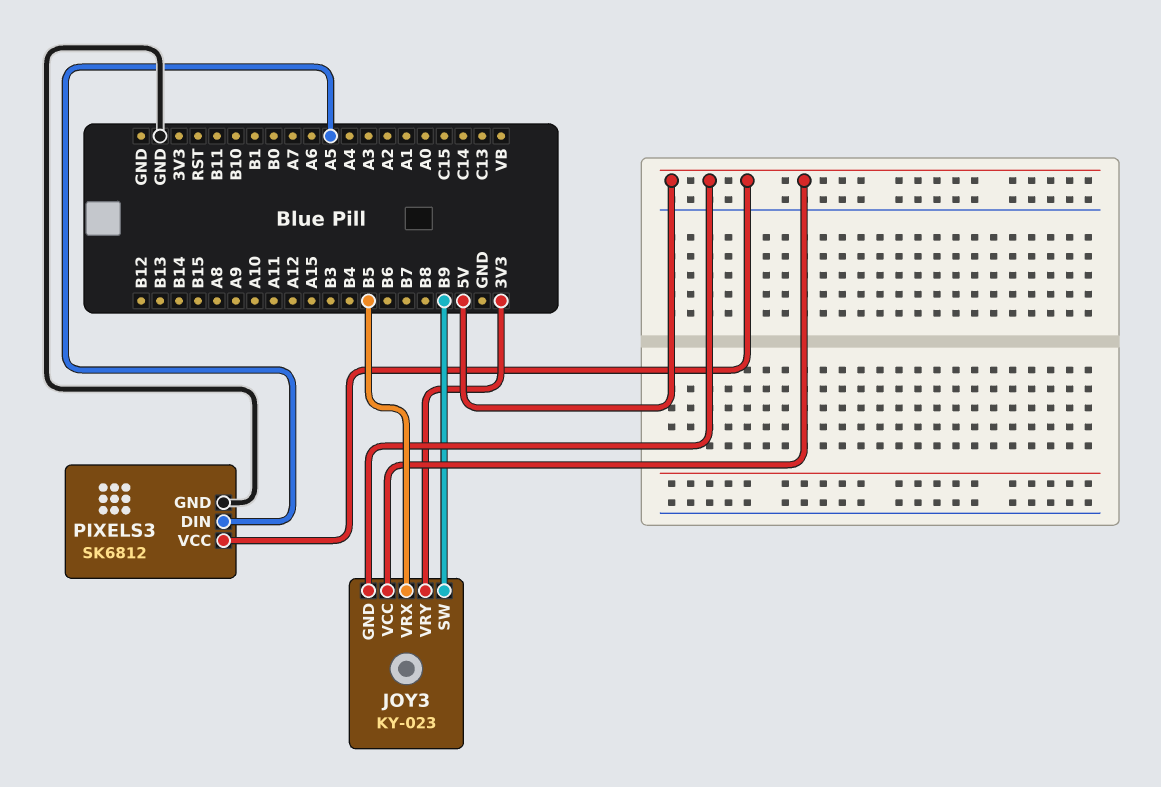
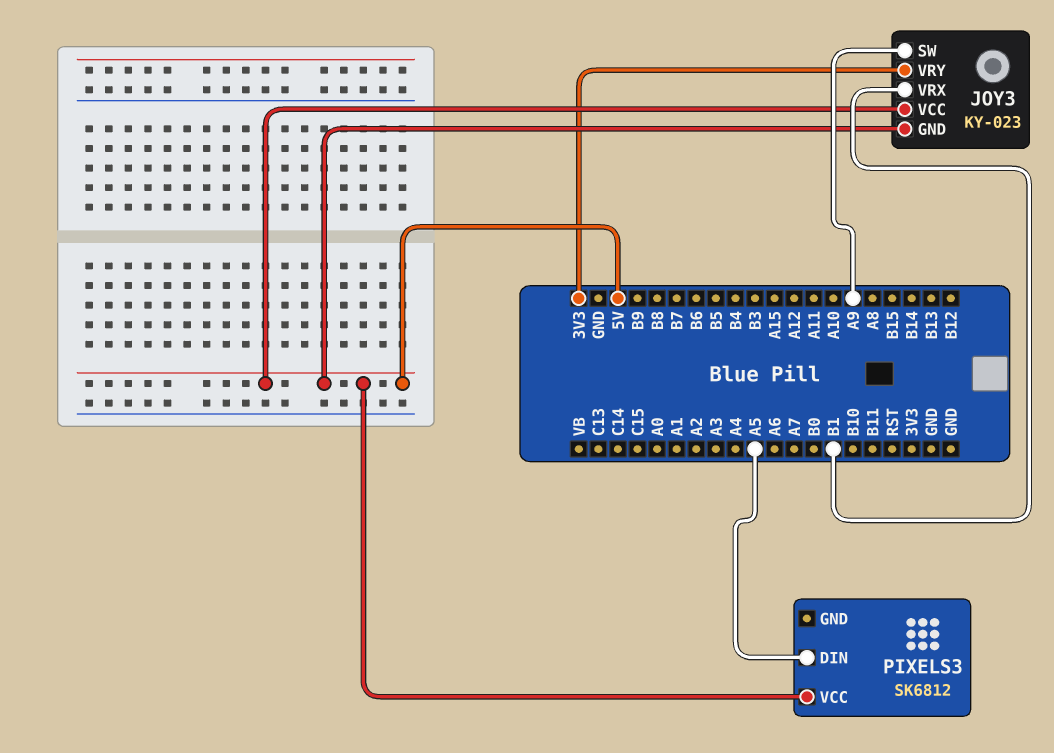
JOY3 pin SW: B9 -> A9
JOY3 pin VRX: B5 -> B1
PIXELS3 pin GND: GND -> none

